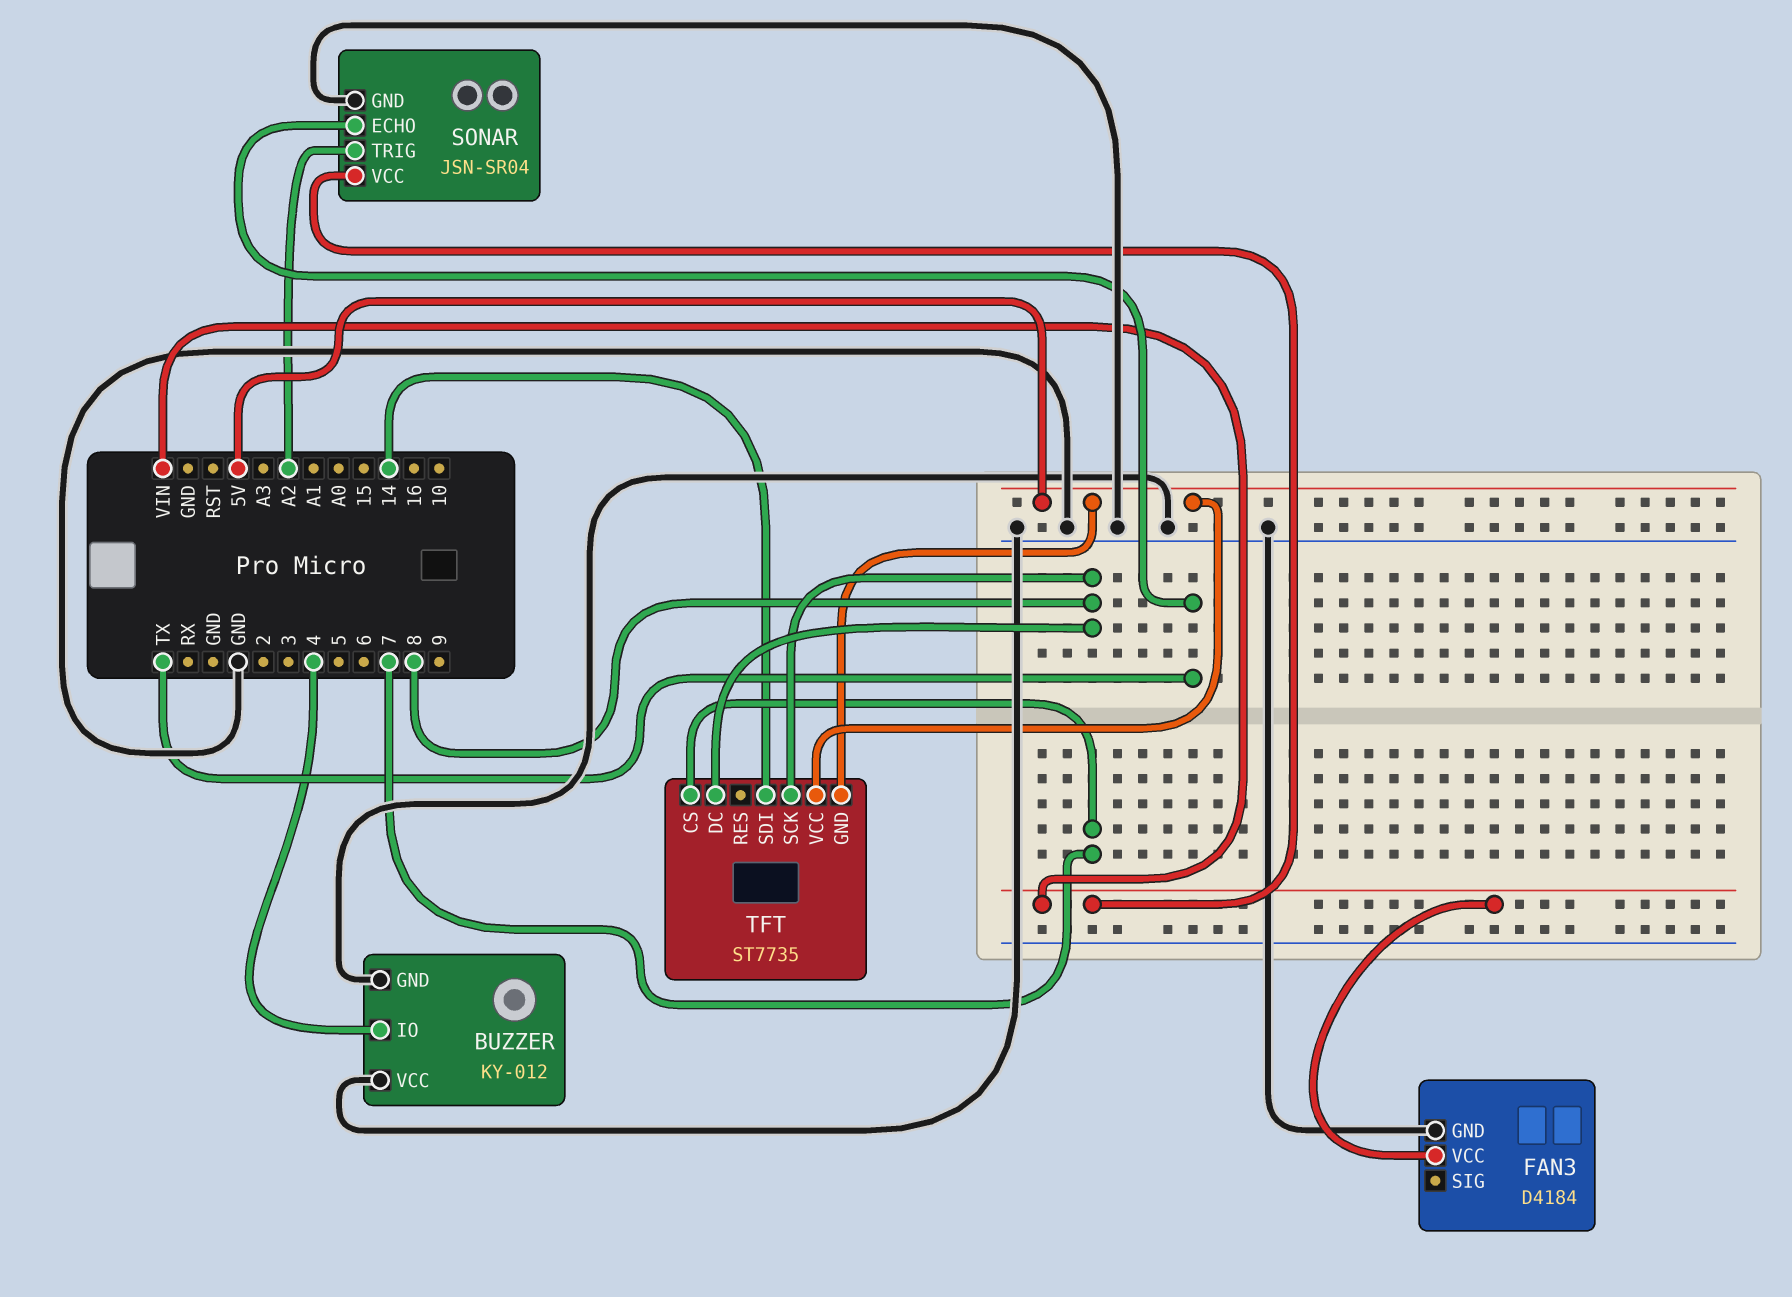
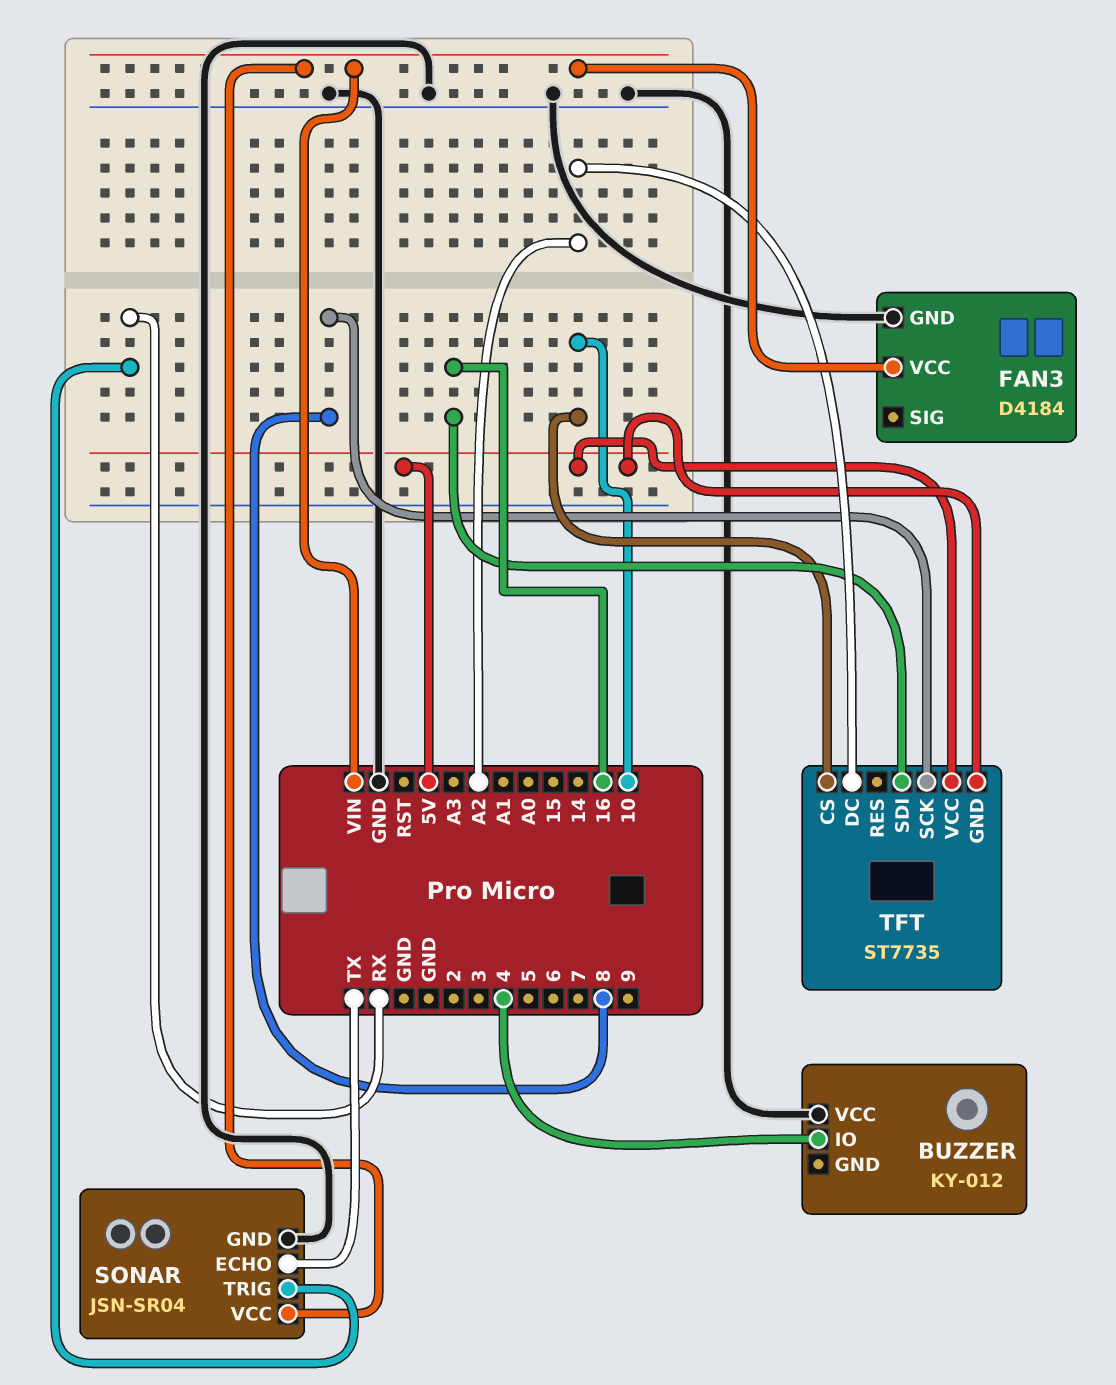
BUZZER pin GND: GND -> none
SONAR pin TRIG: A2 -> RX
TFT pin CS: 7 -> 10
TFT pin DC: 8 -> A2
TFT pin SDI: 14 -> 16

